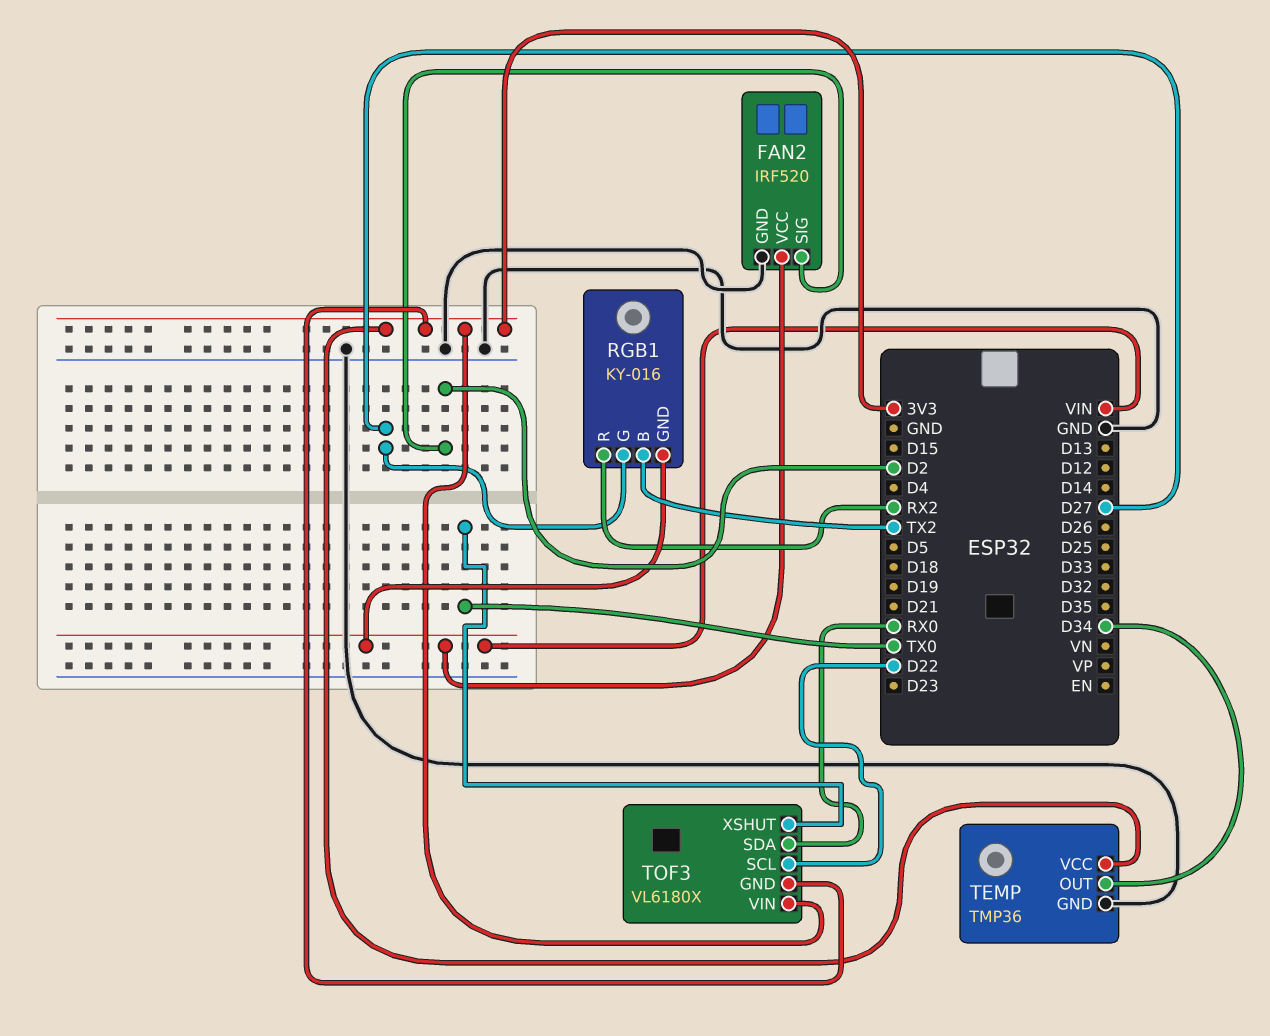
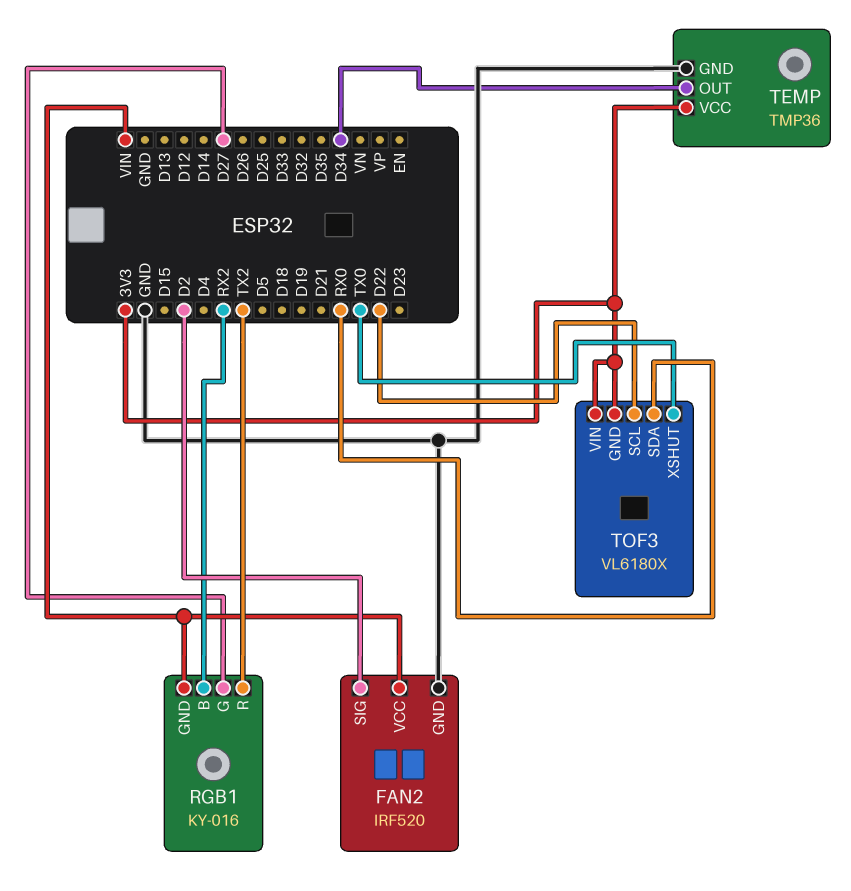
RGB1 pin B: TX2 -> RX2
RGB1 pin R: RX2 -> TX2

